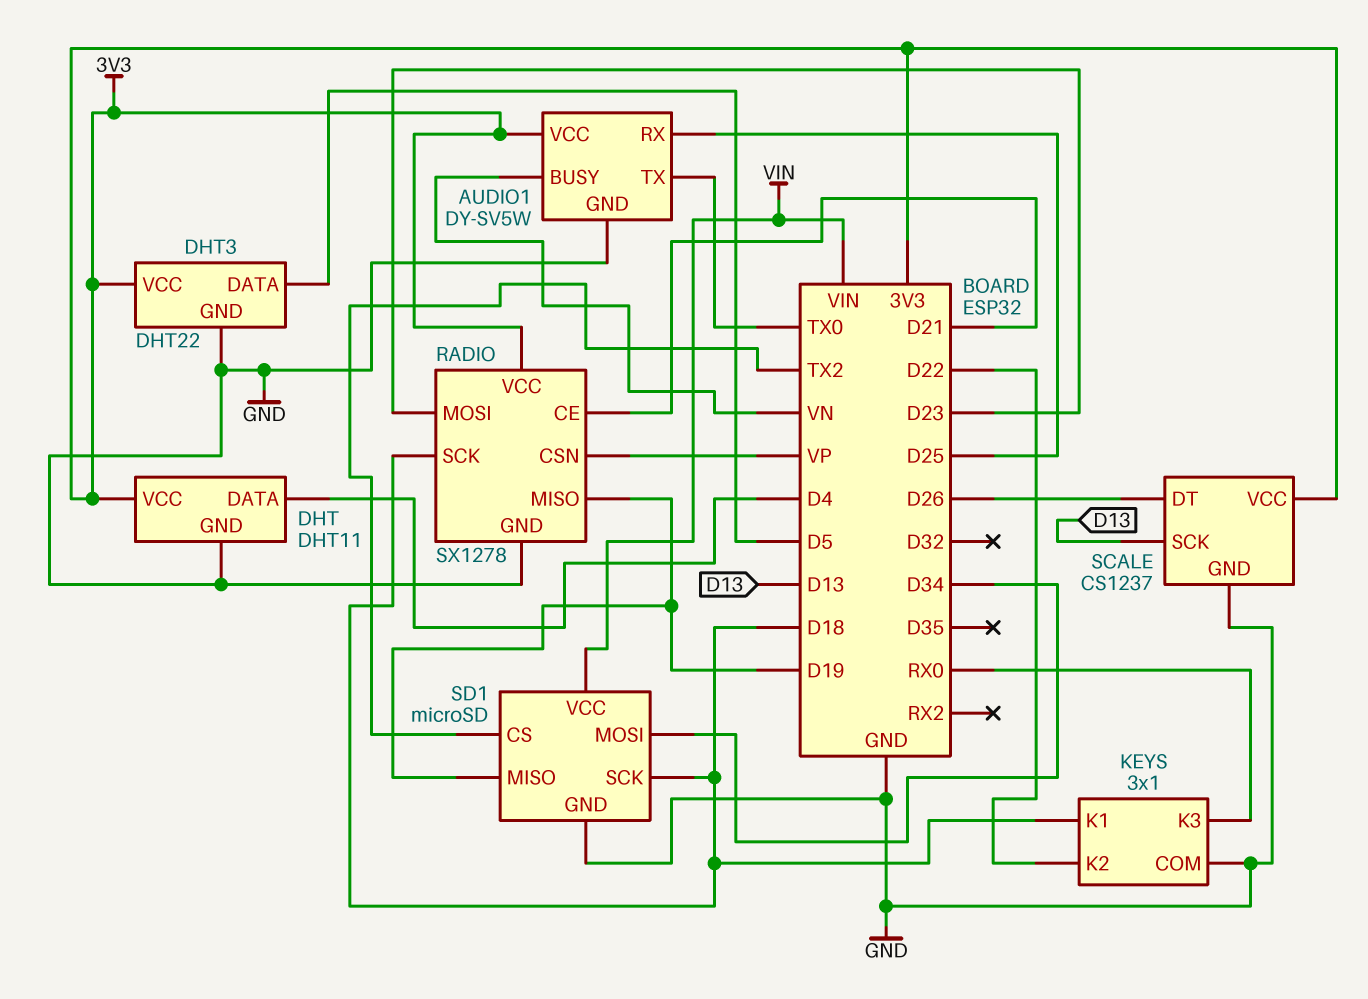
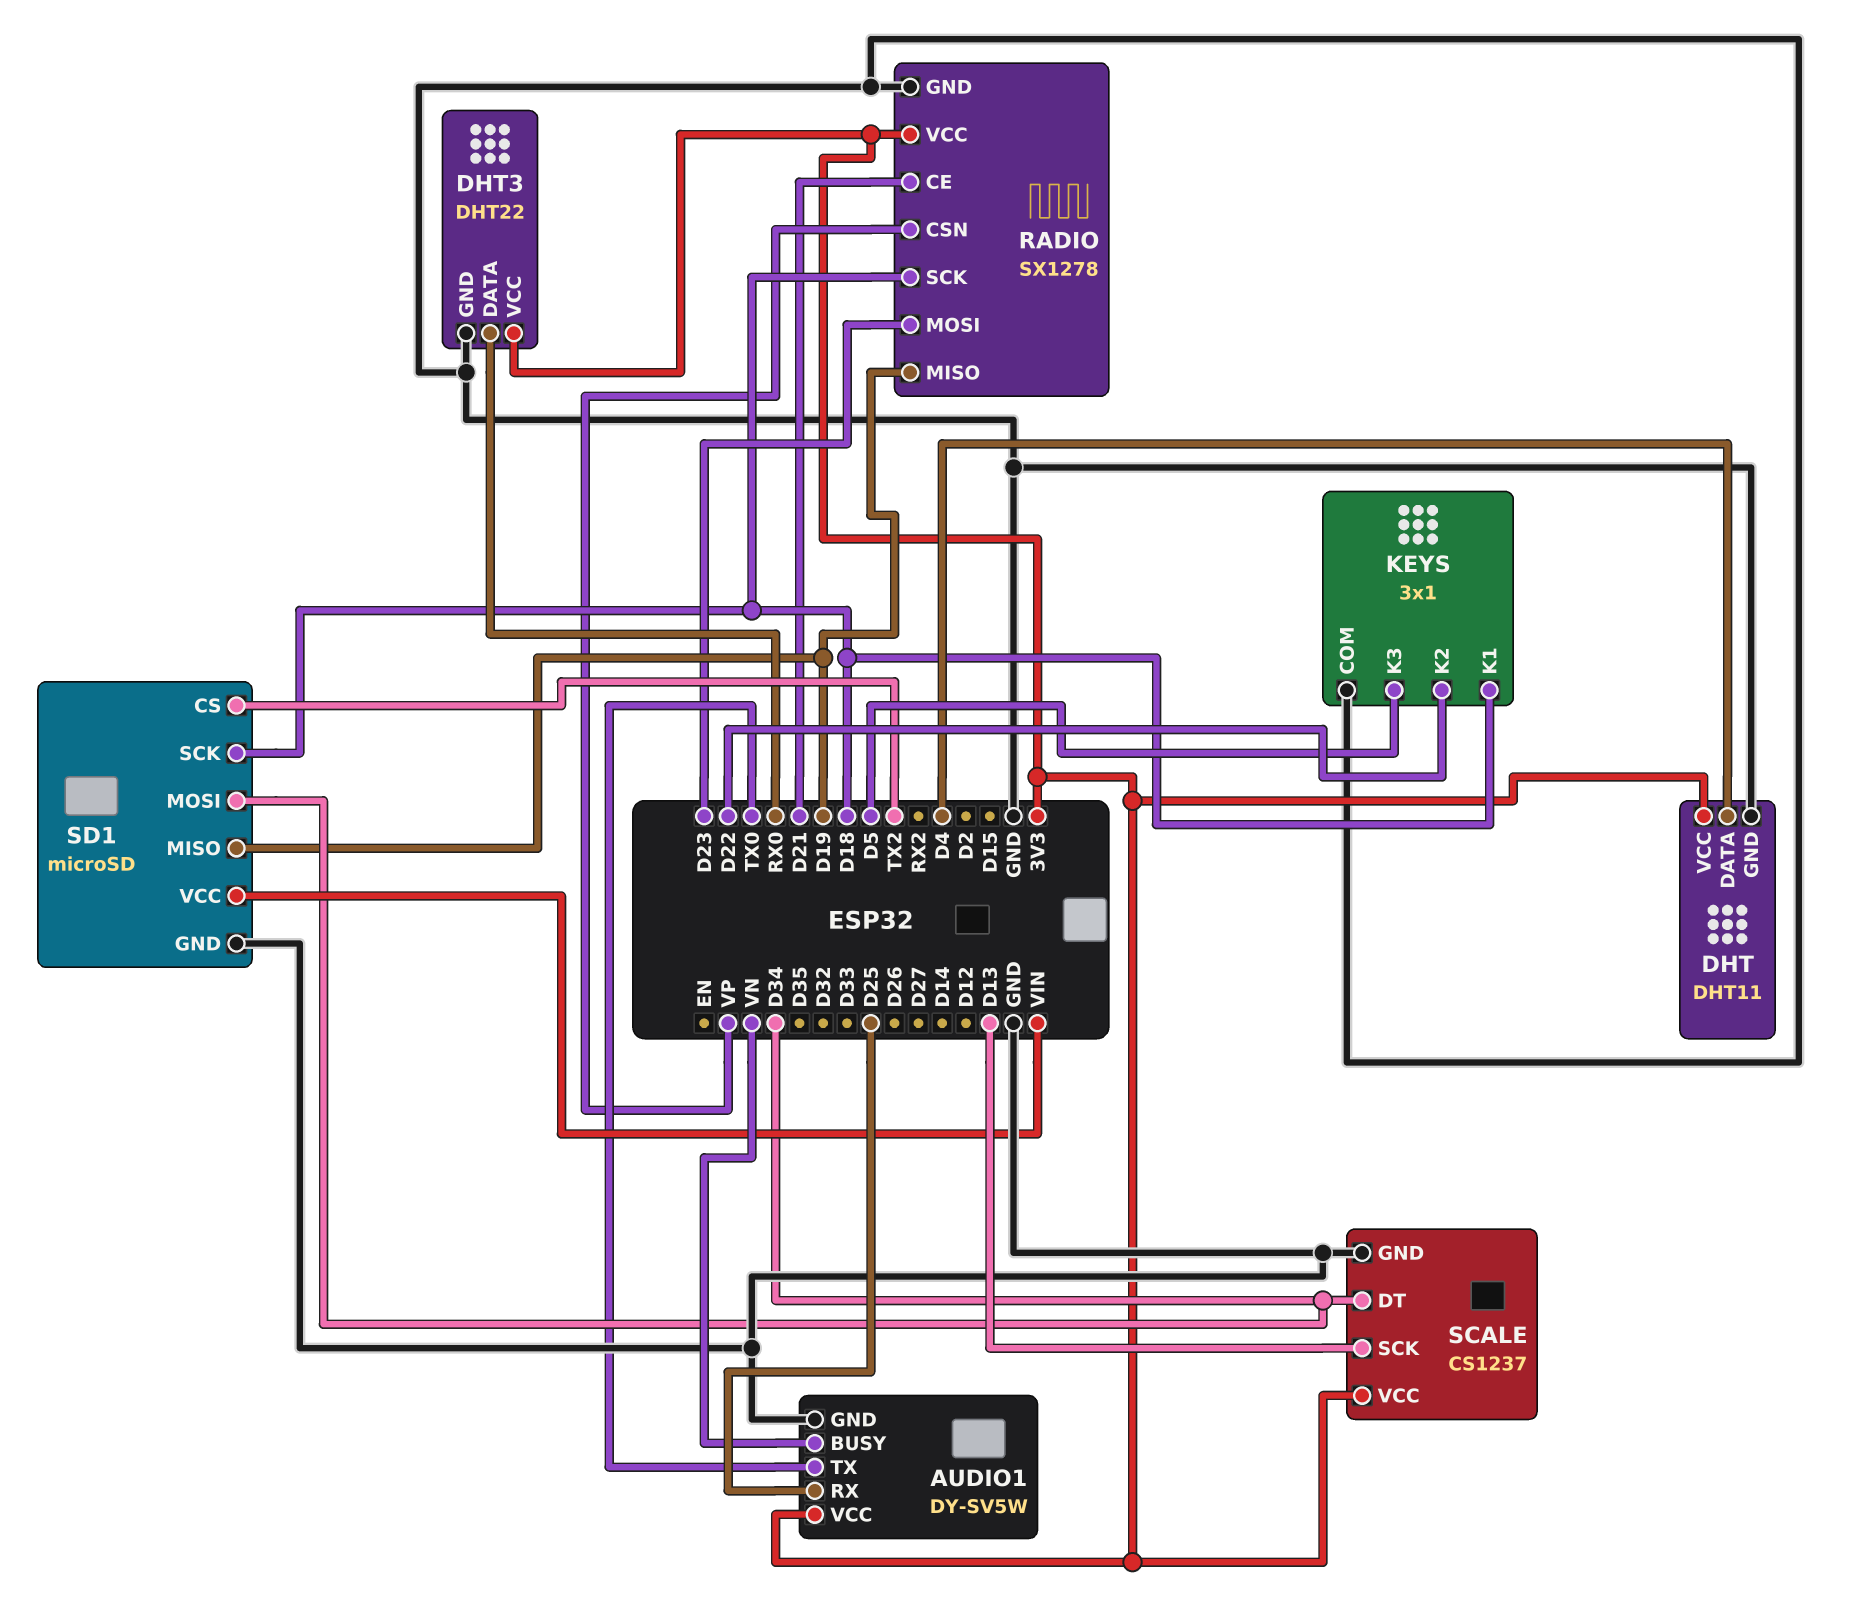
DHT3 pin DATA: D5 -> RX0
KEYS pin K3: RX0 -> D5
SCALE pin DT: D26 -> D34

